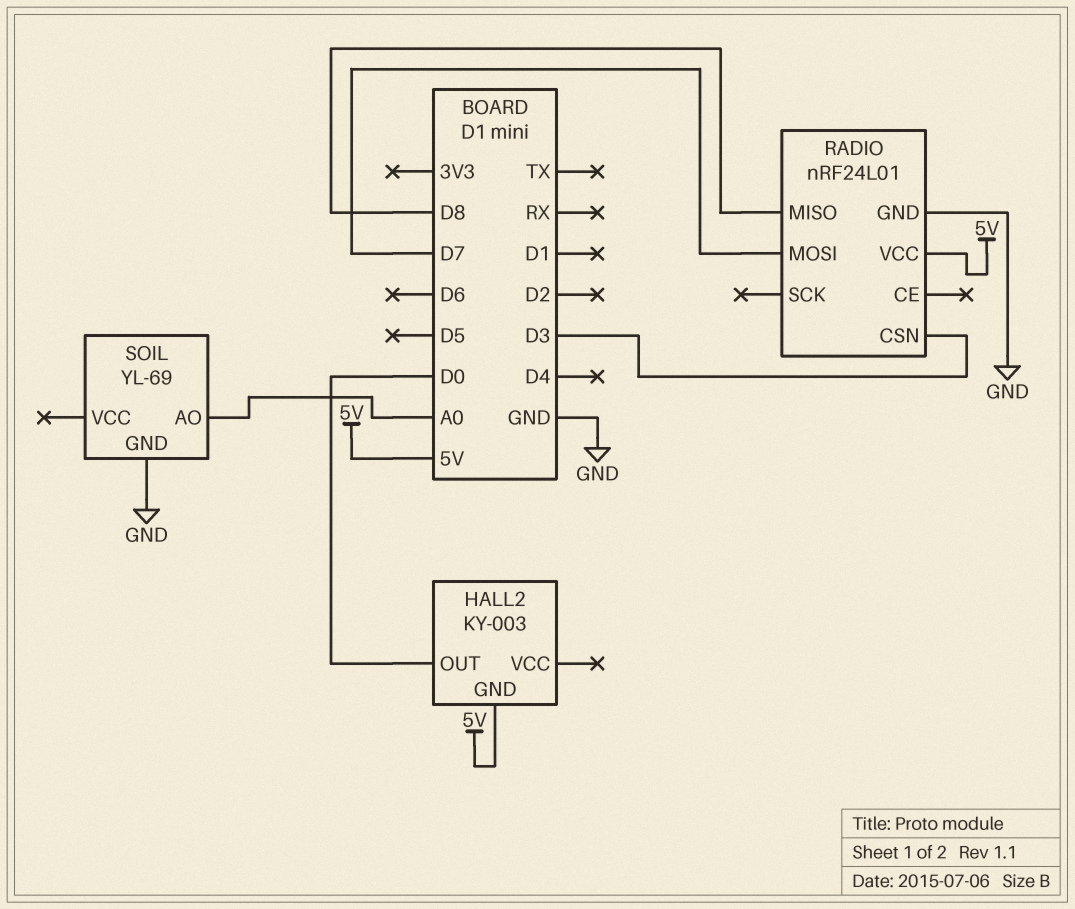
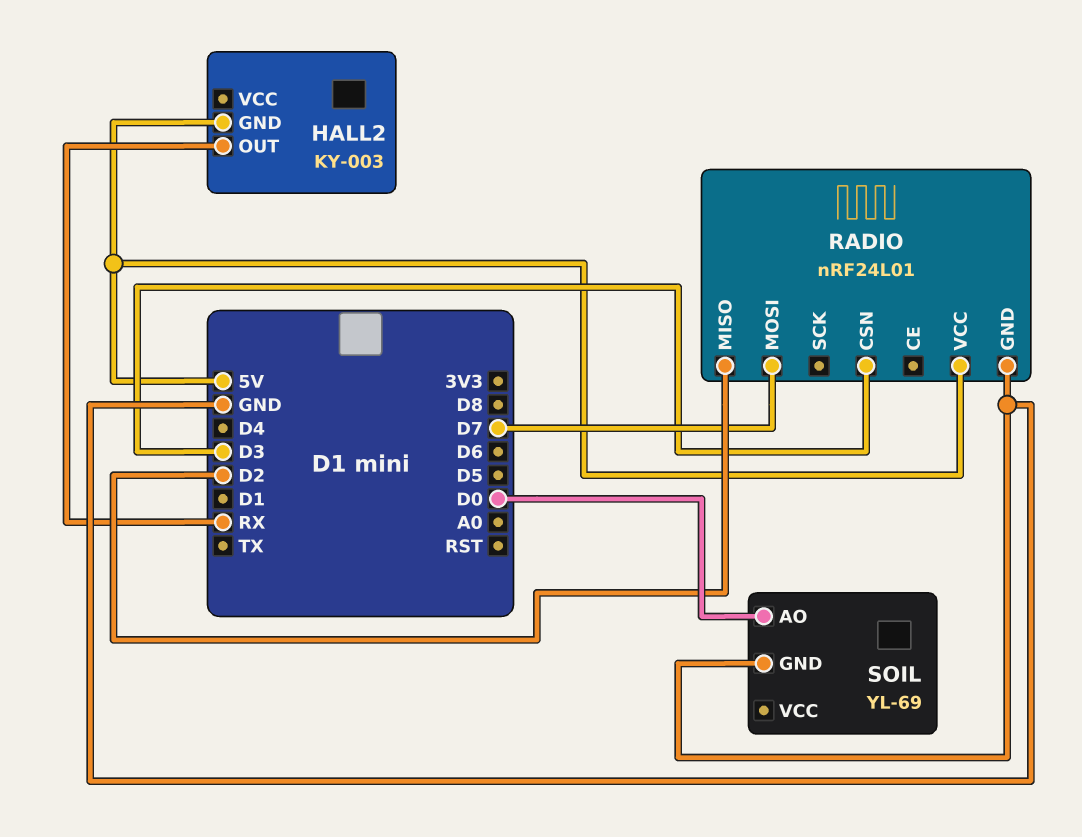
HALL2 pin OUT: D0 -> RX
RADIO pin MISO: D8 -> D2
SOIL pin AO: A0 -> D0

